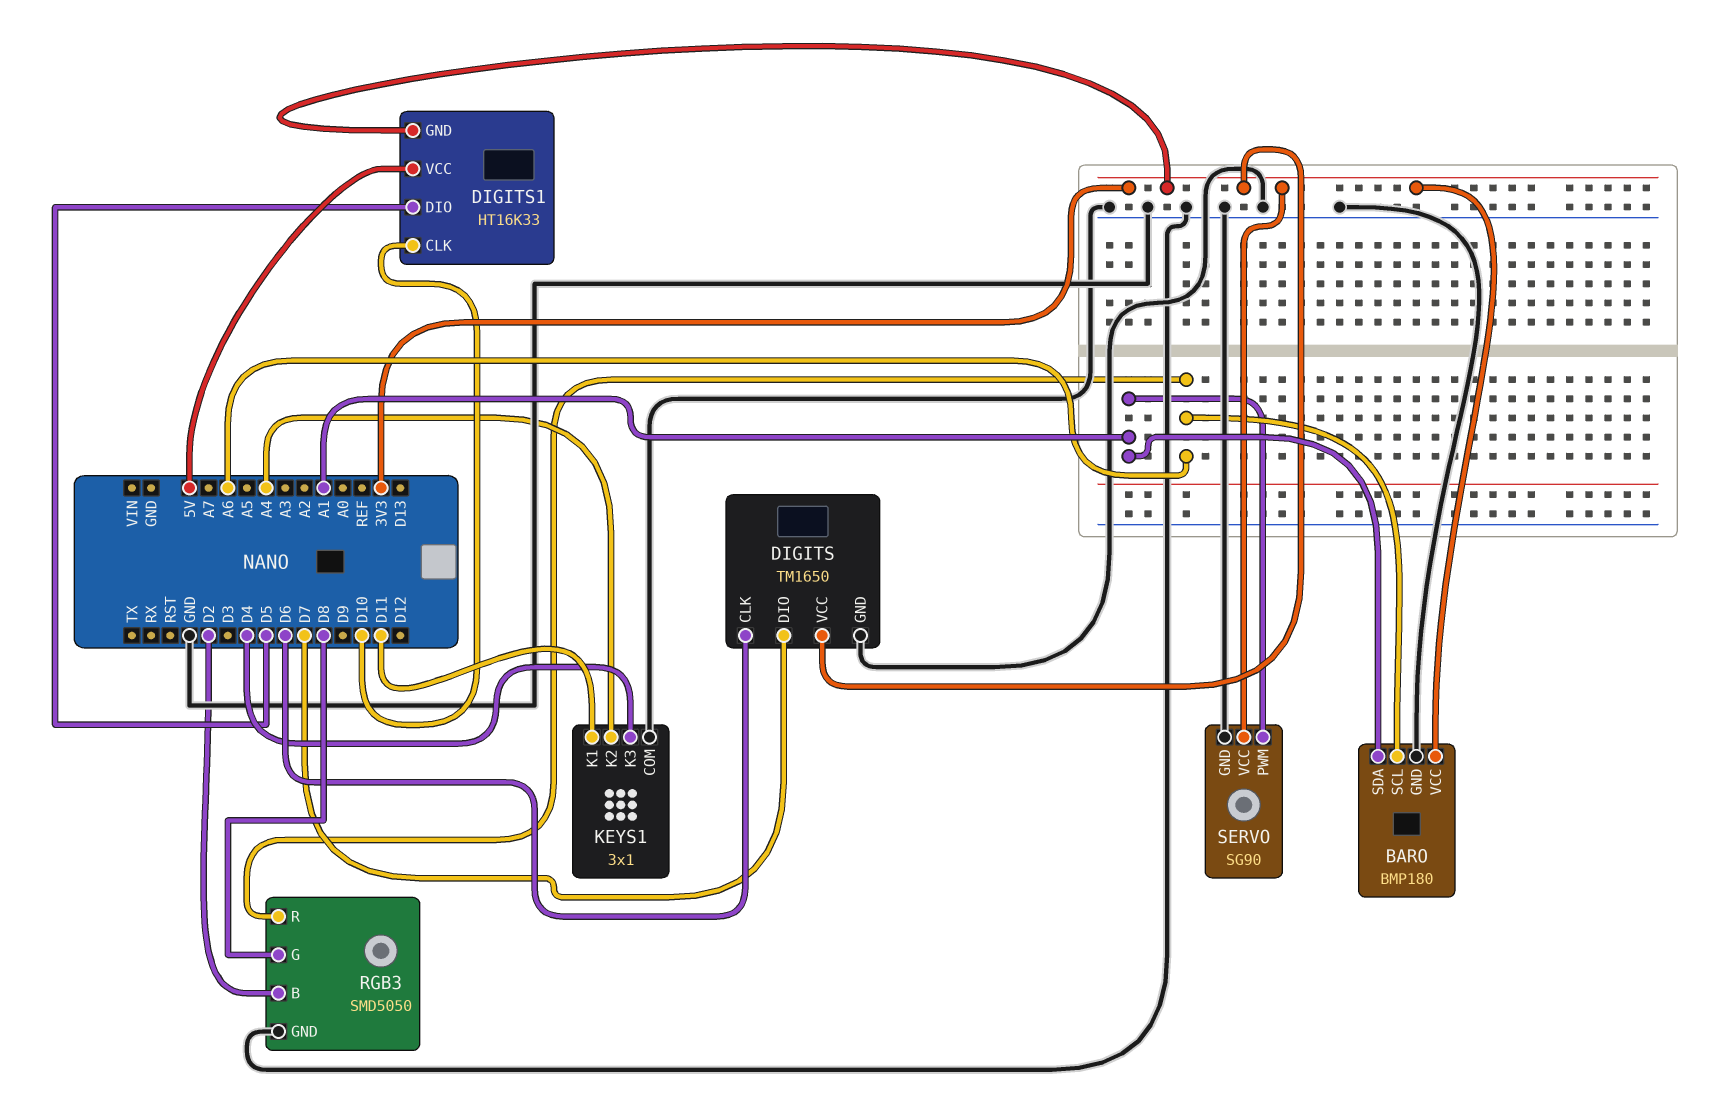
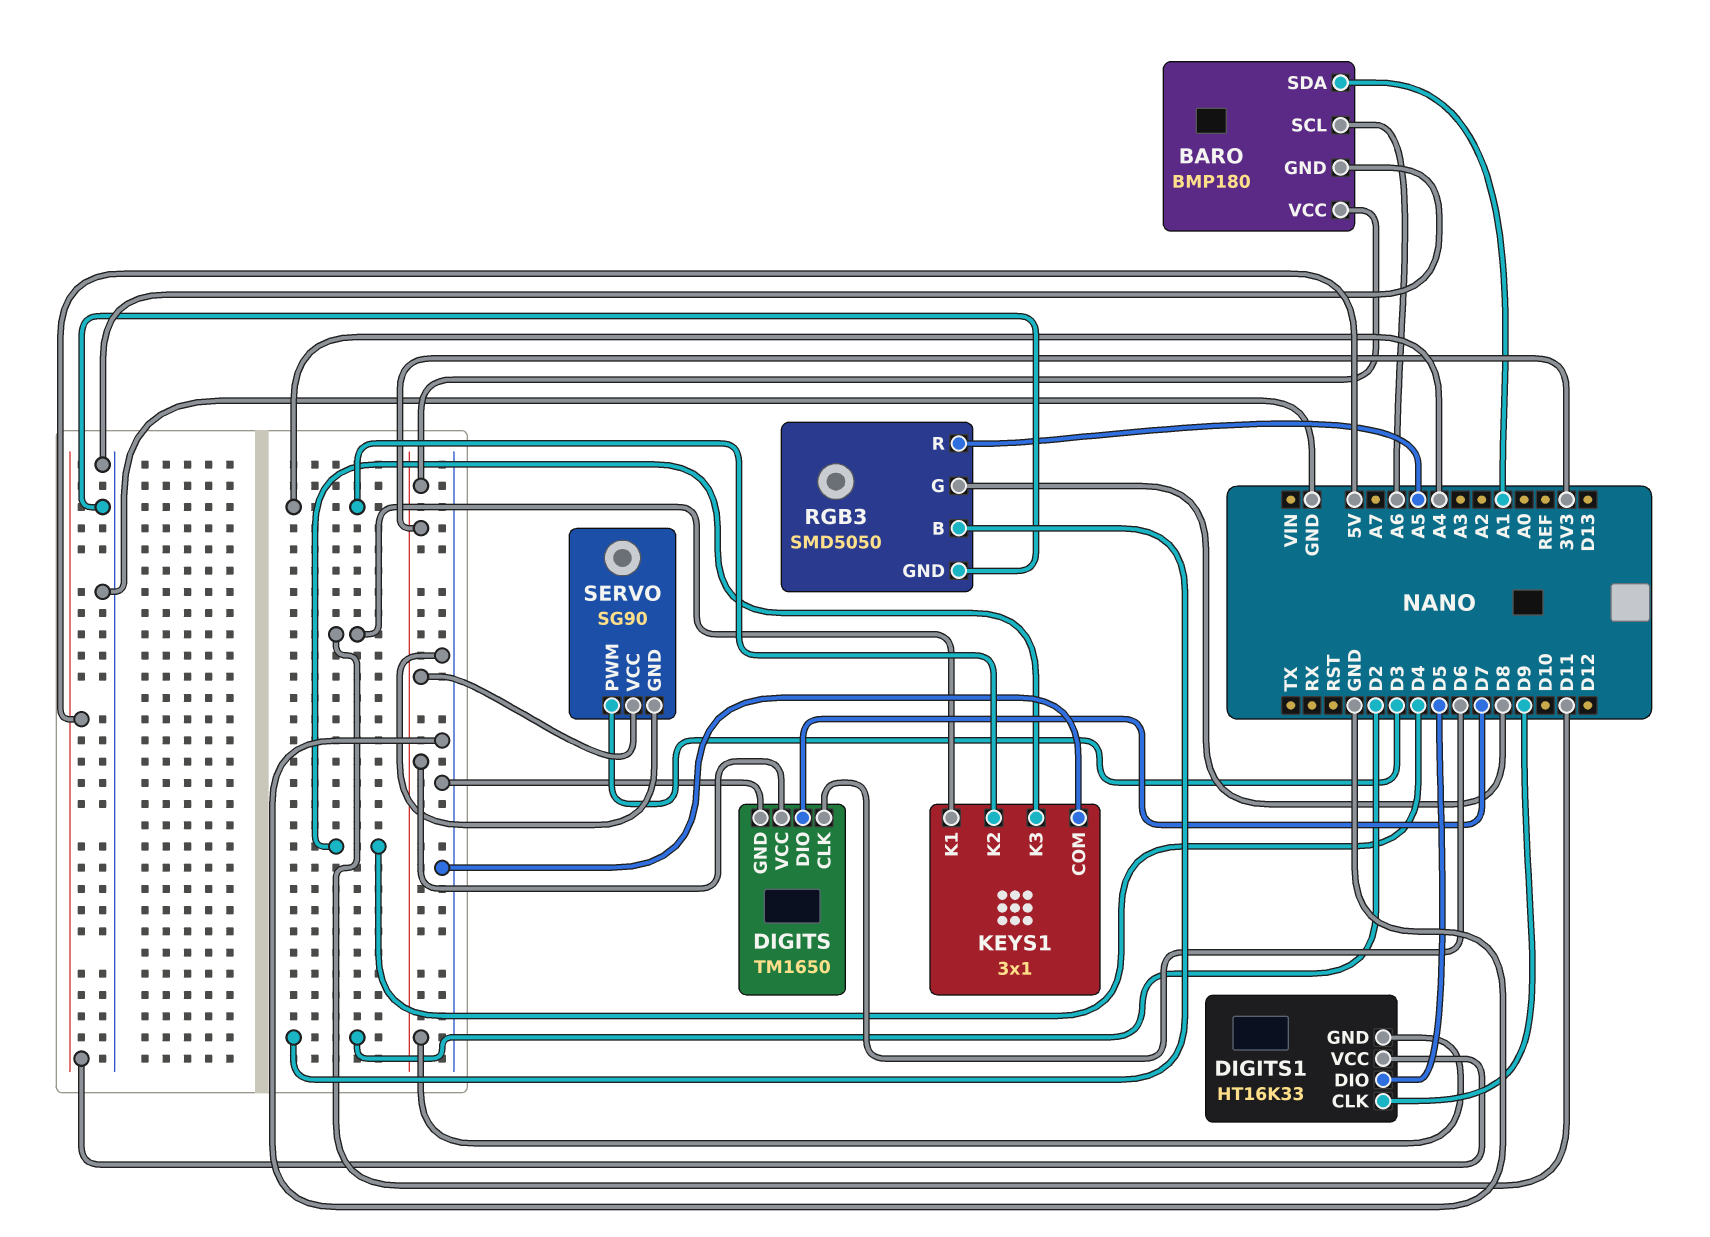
DIGITS1 pin CLK: D10 -> D9
RGB3 pin R: A6 -> A5
SERVO pin PWM: A1 -> D3

